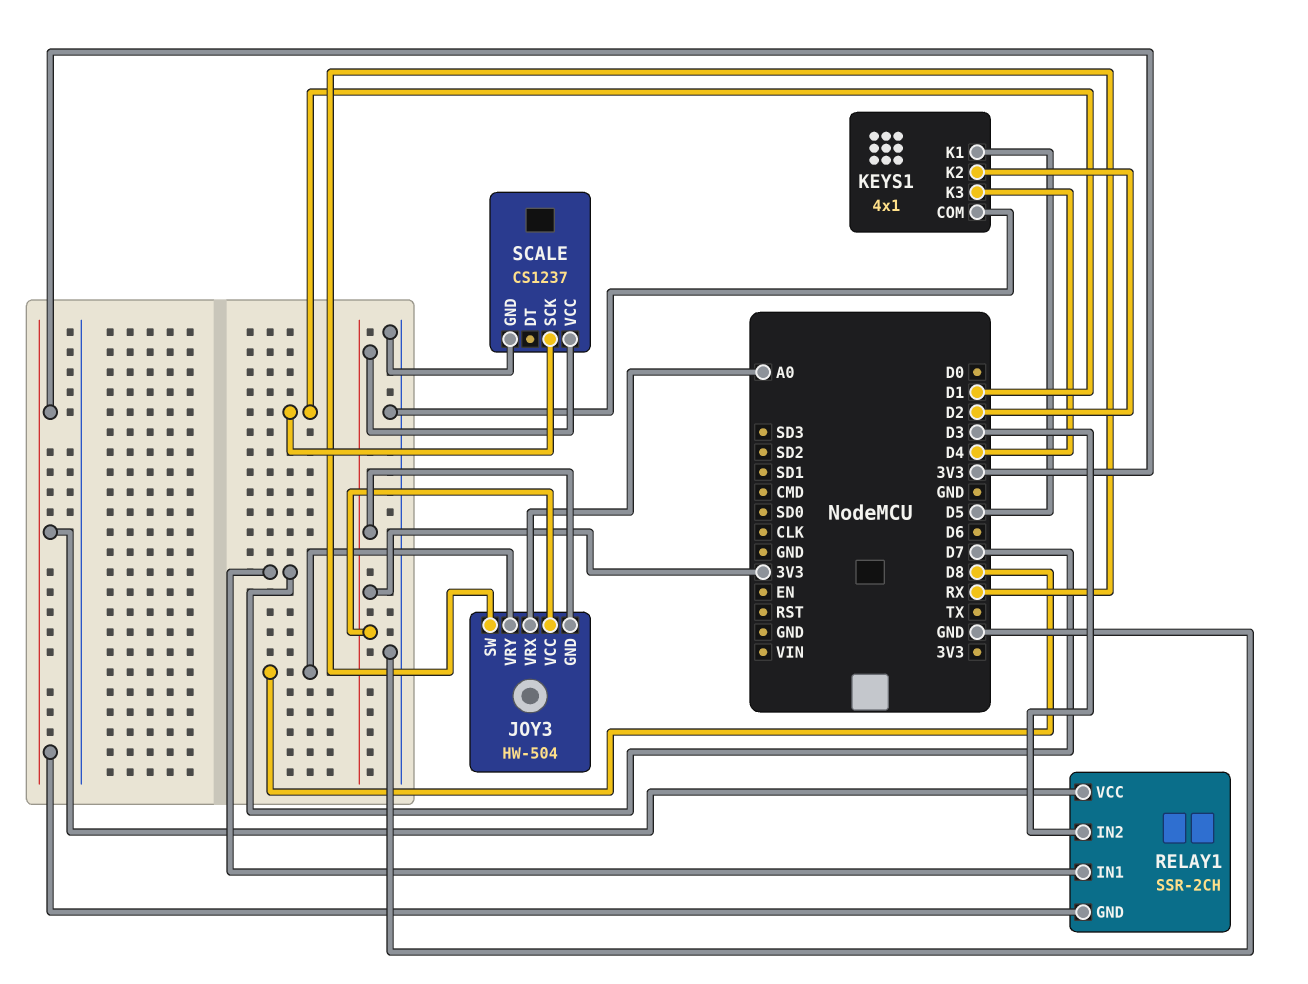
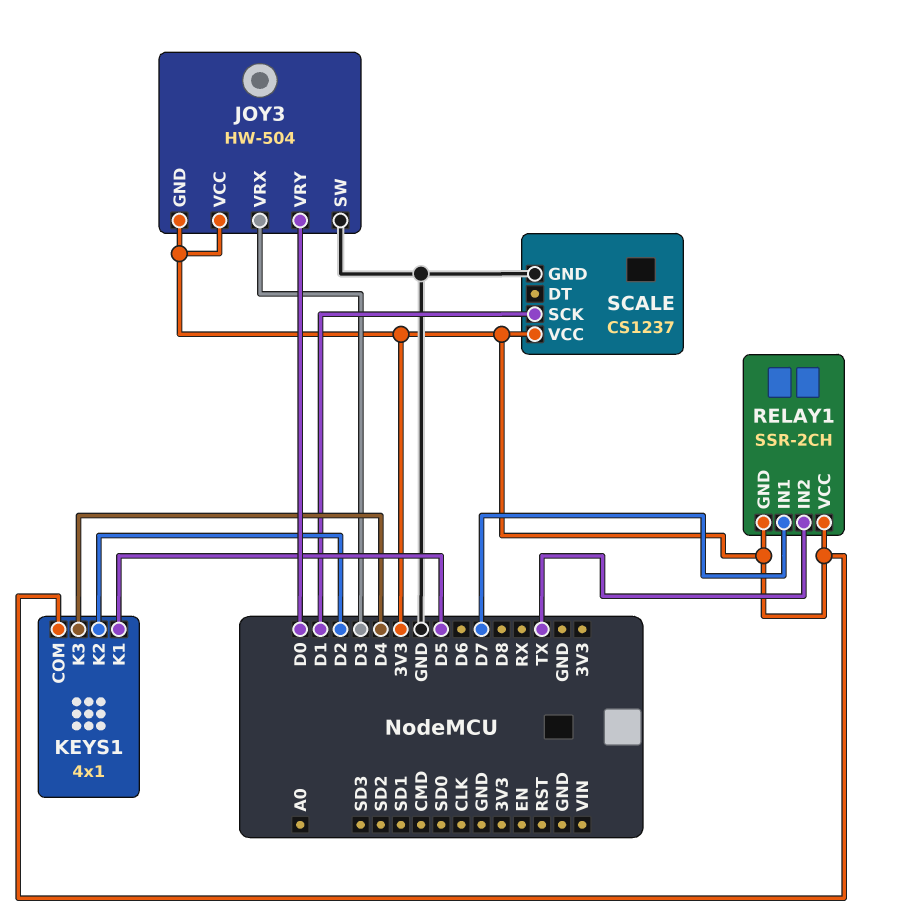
JOY3 pin SW: RX -> GND
JOY3 pin VRX: A0 -> D3
JOY3 pin VRY: D8 -> D0
KEYS1 pin COM: GND -> 3V3
RELAY1 pin IN2: D3 -> TX

